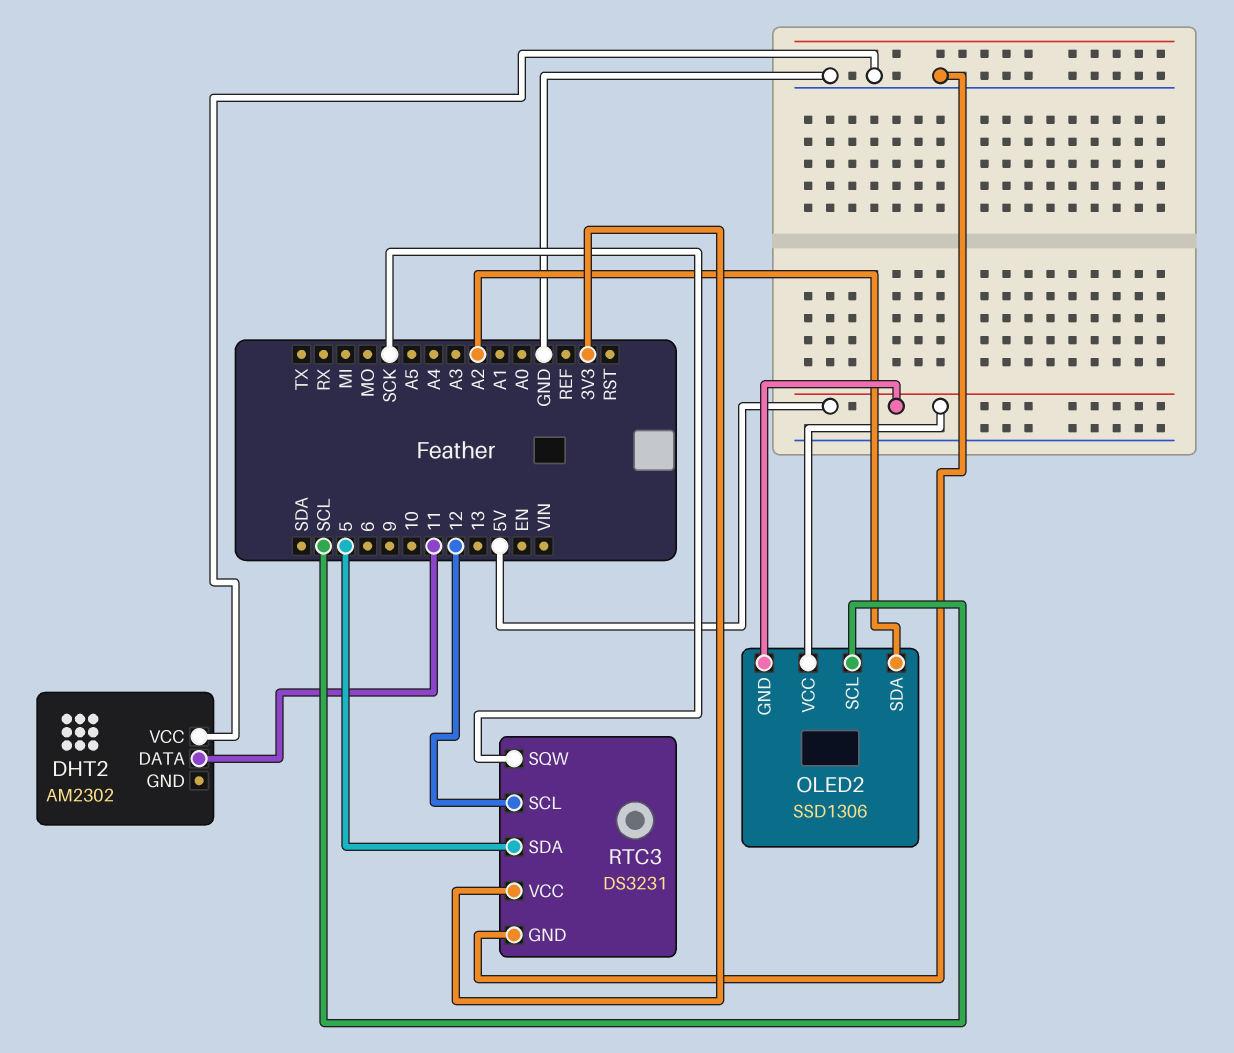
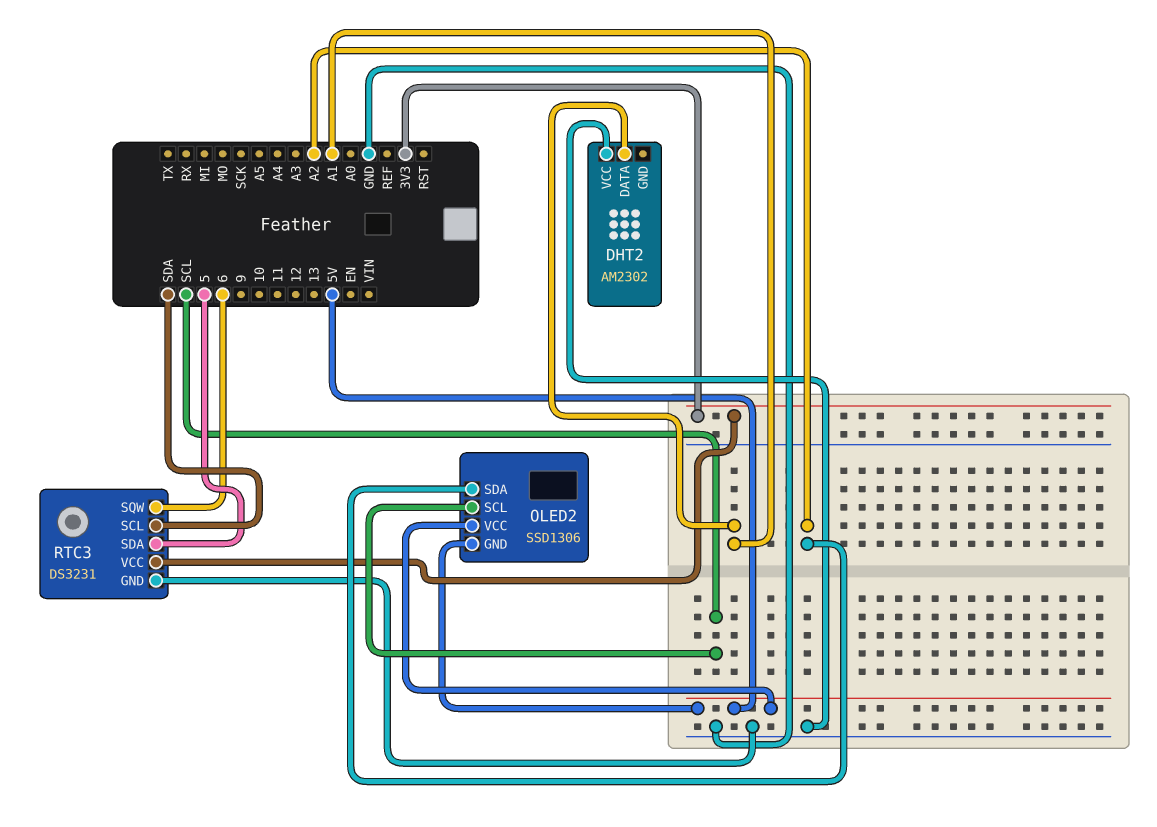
DHT2 pin DATA: 11 -> A1
RTC3 pin SCL: 12 -> SDA
RTC3 pin SQW: SCK -> 6

